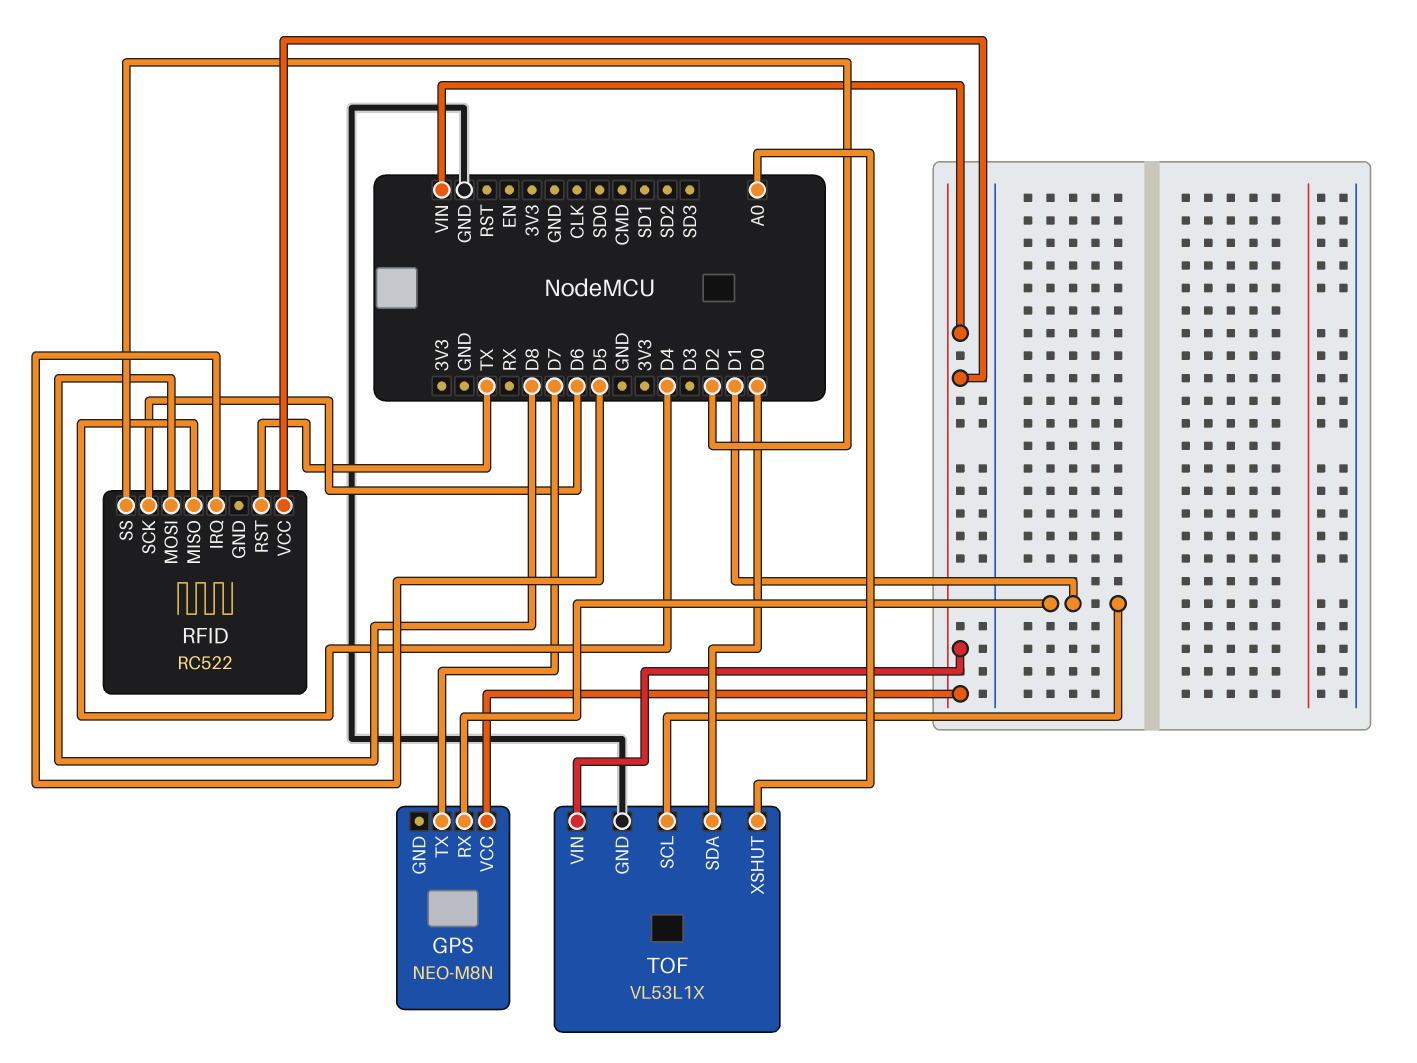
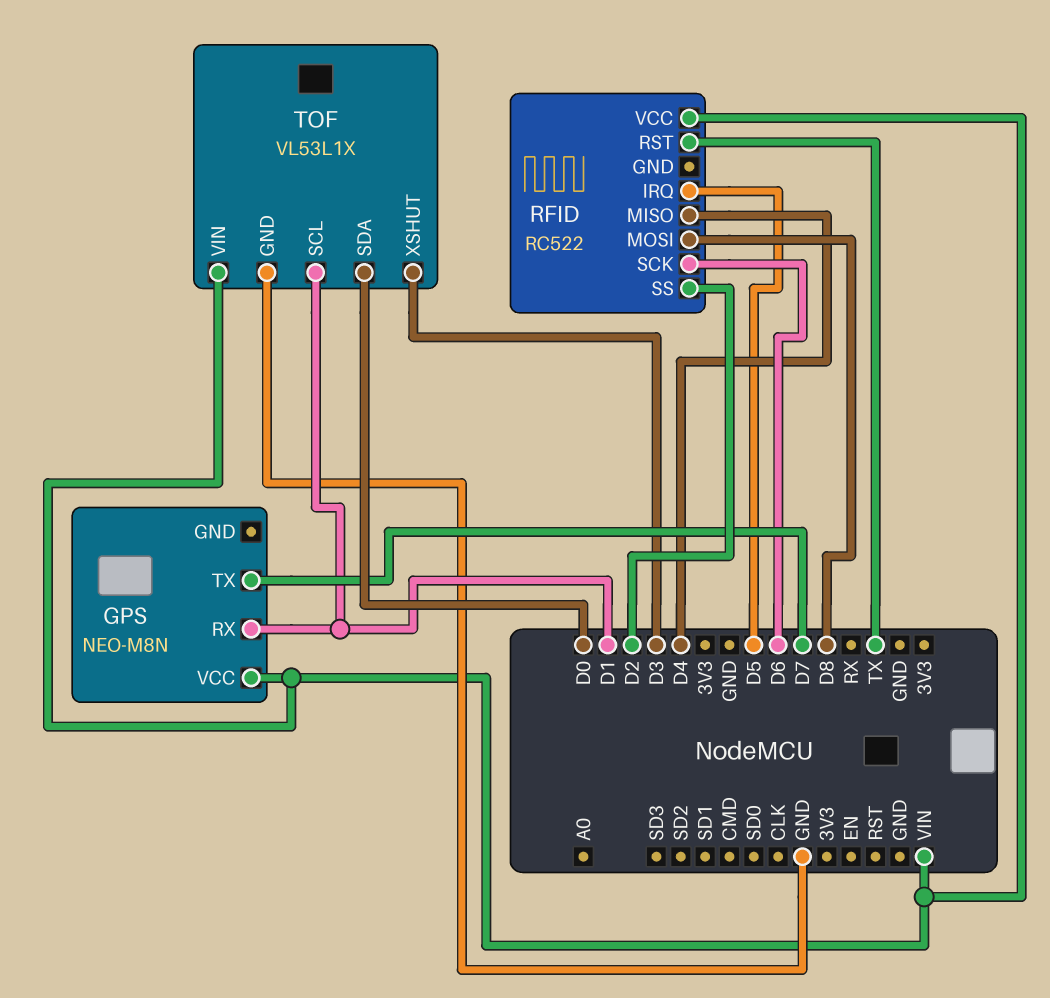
TOF pin XSHUT: A0 -> D3

